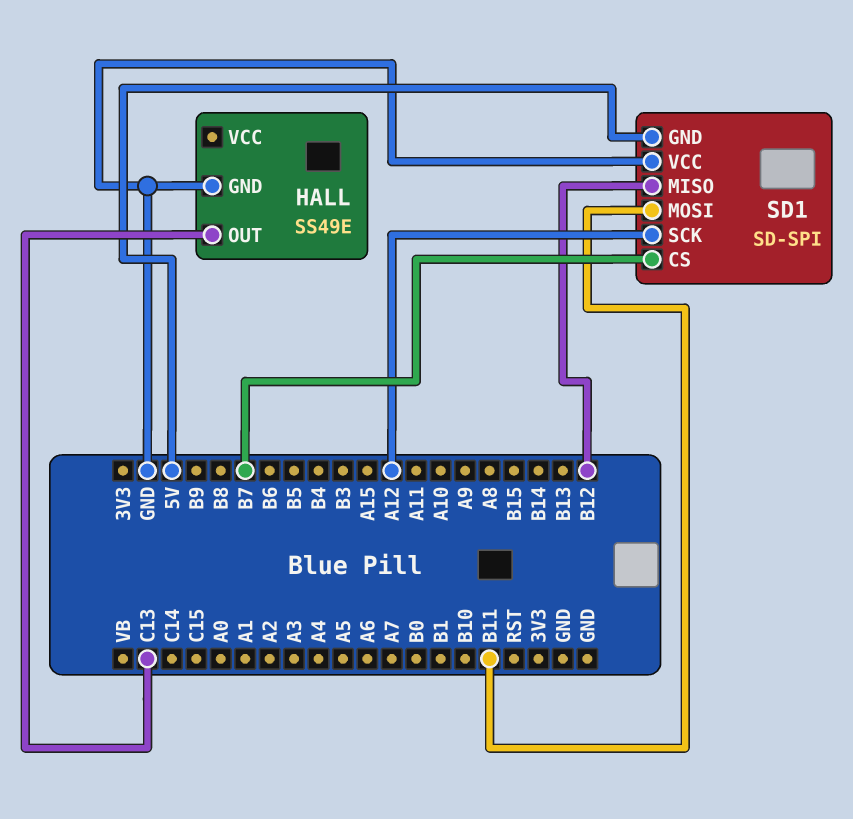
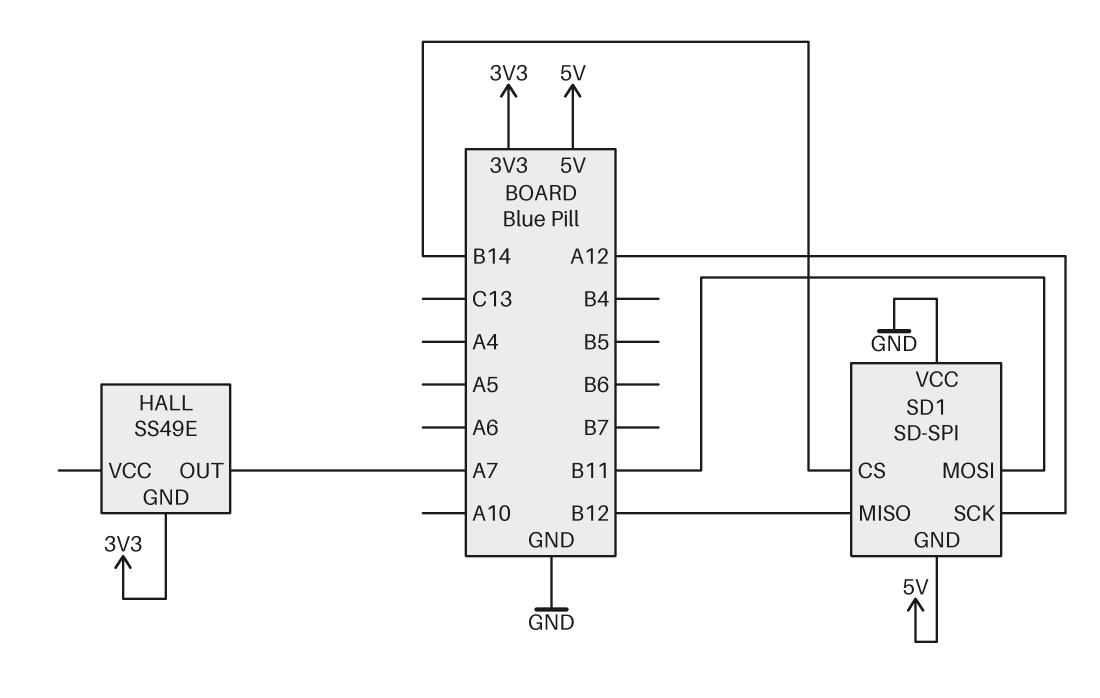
HALL pin GND: GND -> 3V3
HALL pin OUT: C13 -> A7
SD1 pin CS: B7 -> B14

